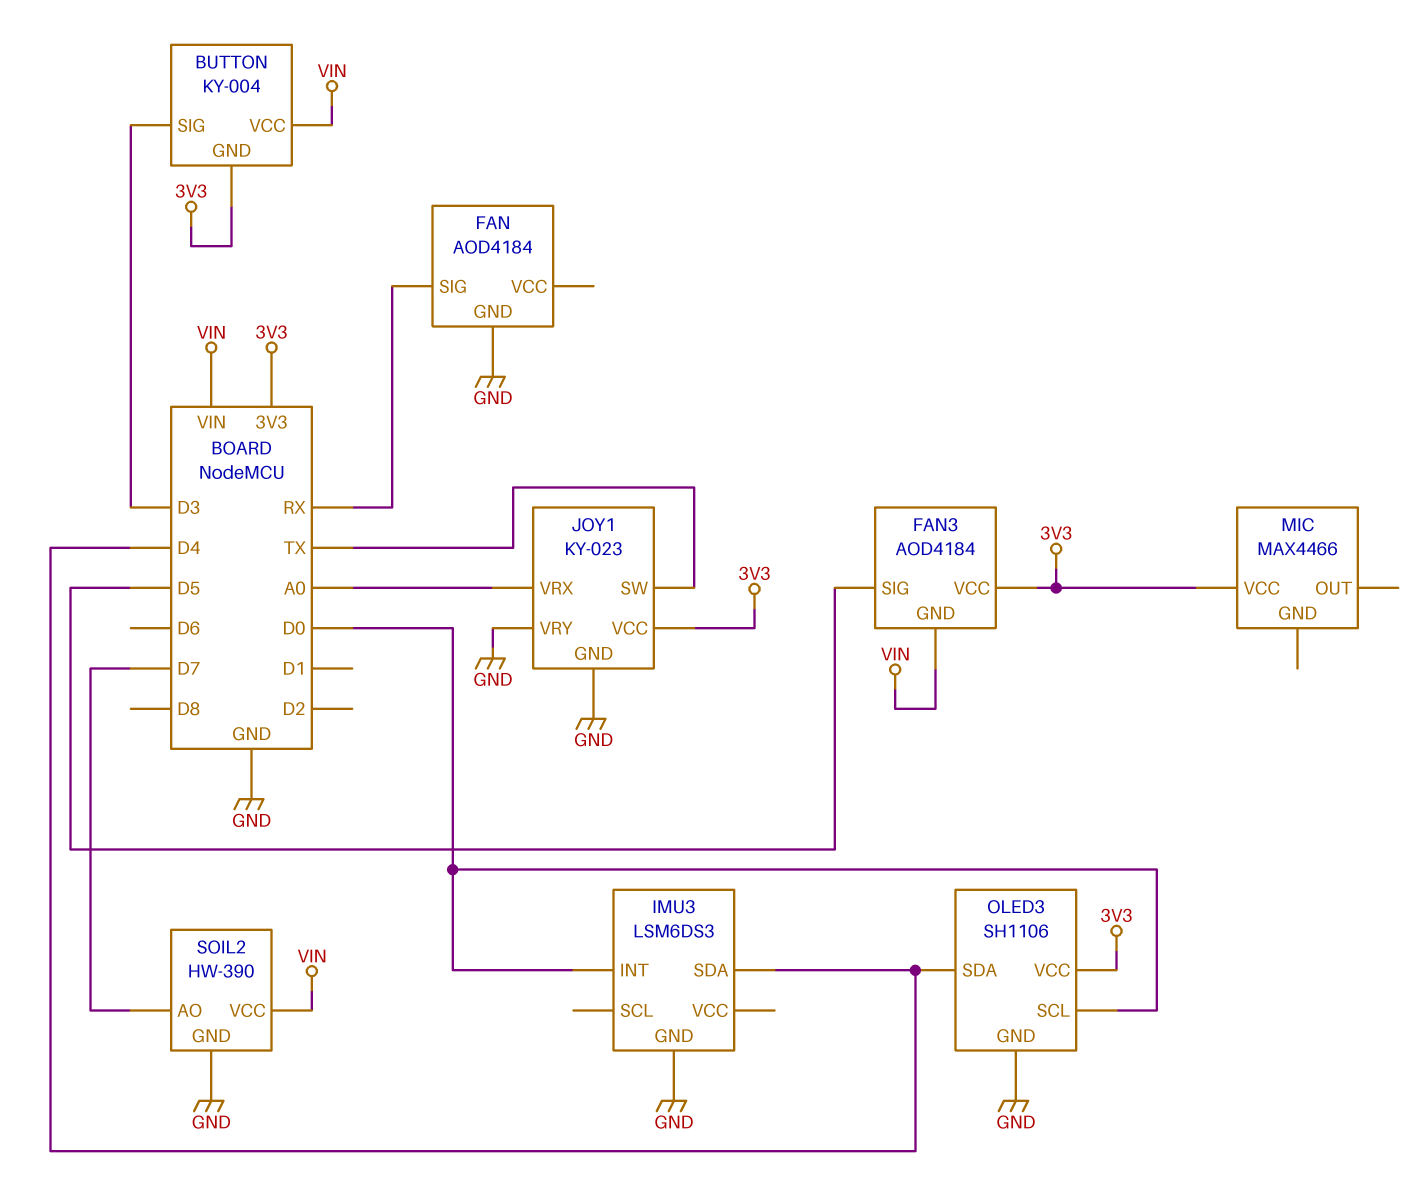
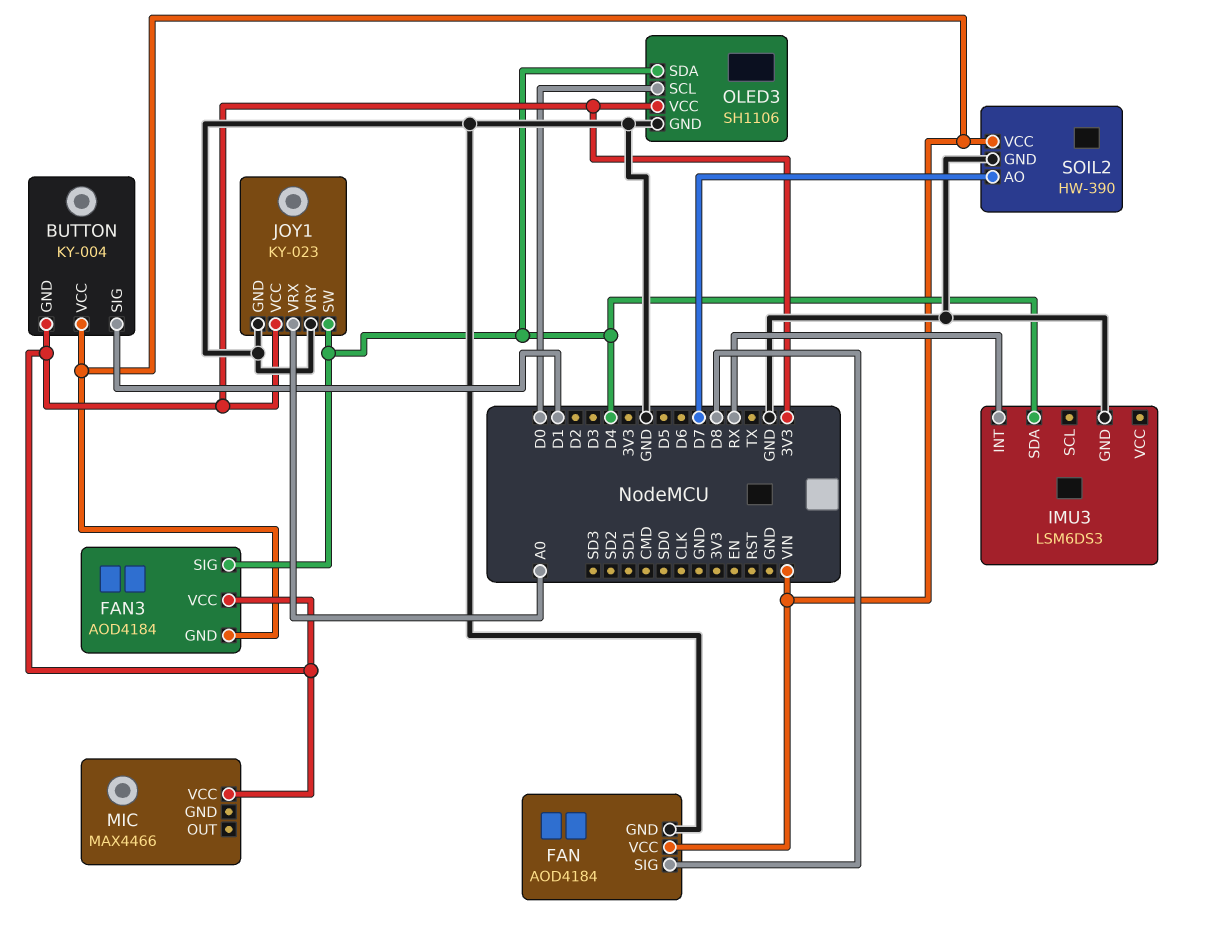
BUTTON pin SIG: D3 -> D1
FAN pin SIG: RX -> D8
FAN pin VCC: none -> VIN
FAN3 pin SIG: D5 -> D4
IMU3 pin INT: D0 -> RX
JOY1 pin SW: TX -> D4

